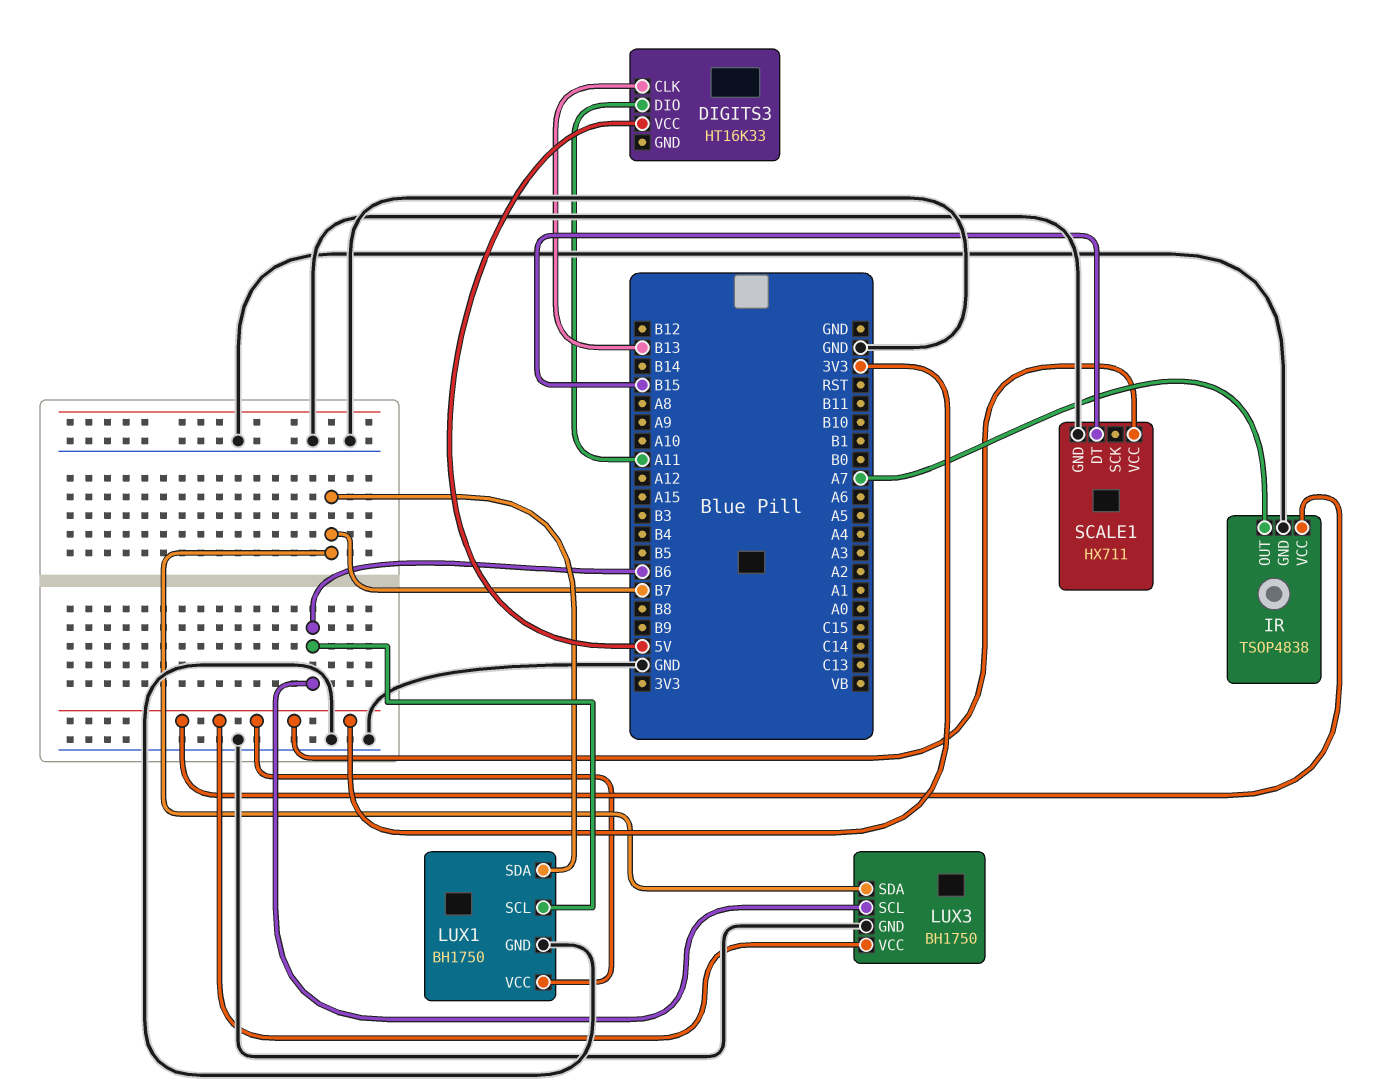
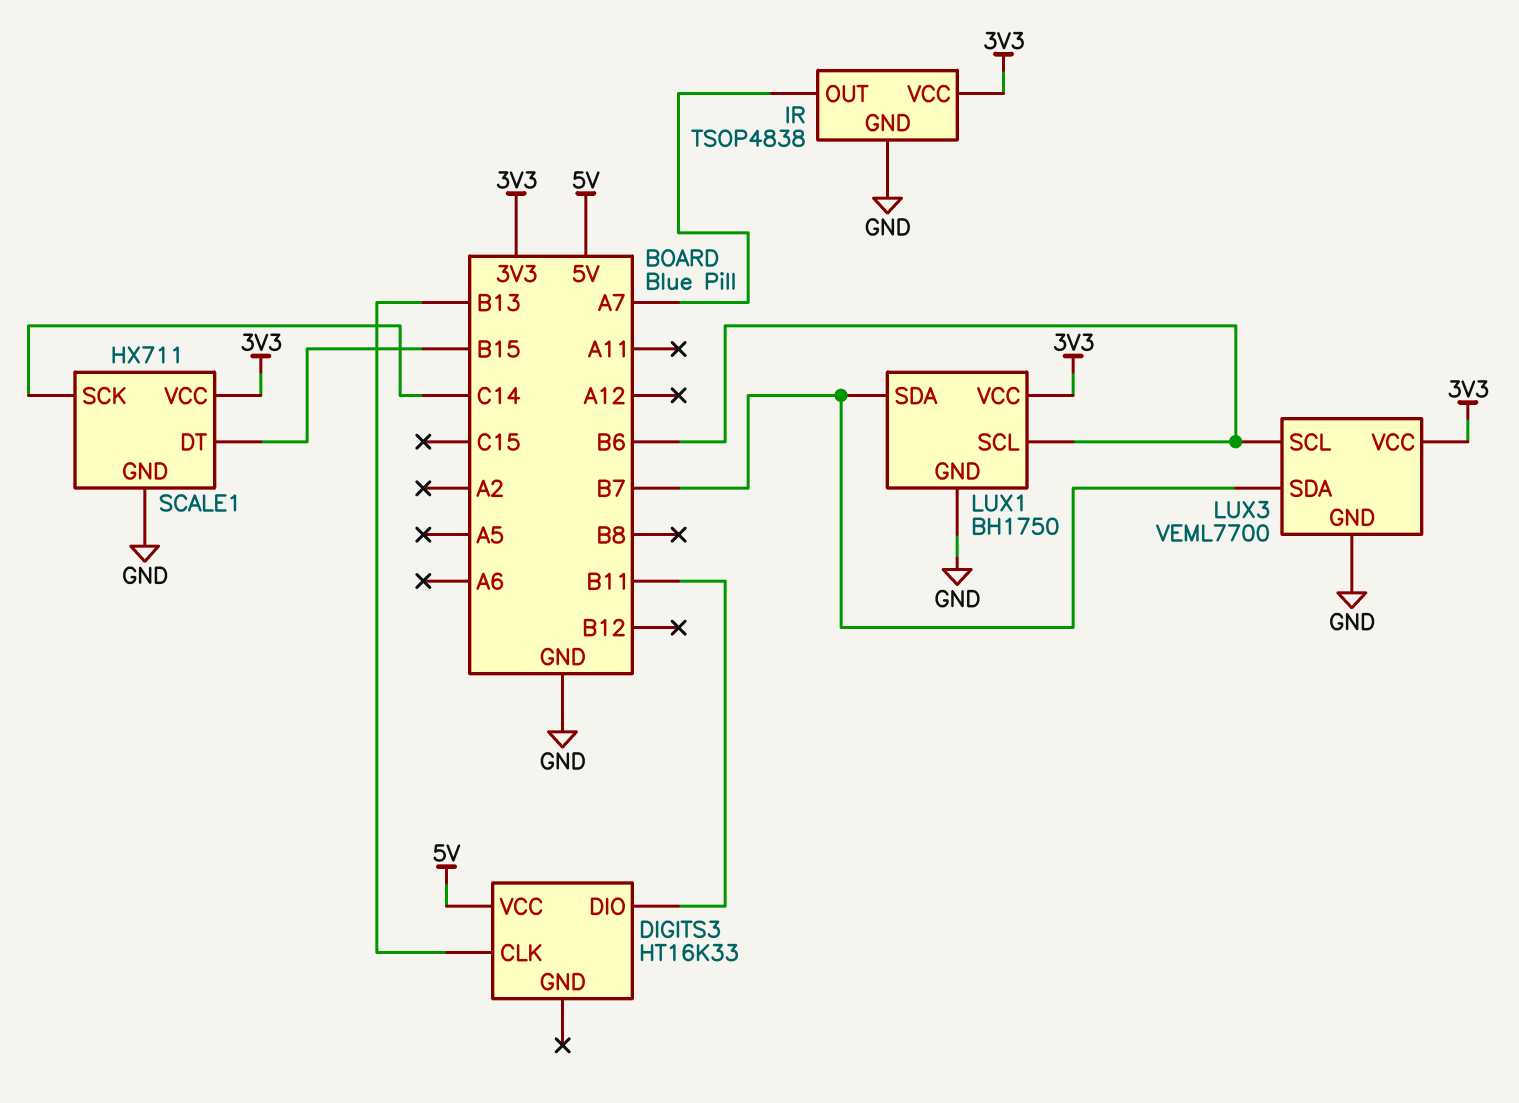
DIGITS3 pin DIO: A11 -> B11
LUX3: BH1750 -> VEML7700
SCALE1 pin SCK: none -> C14

